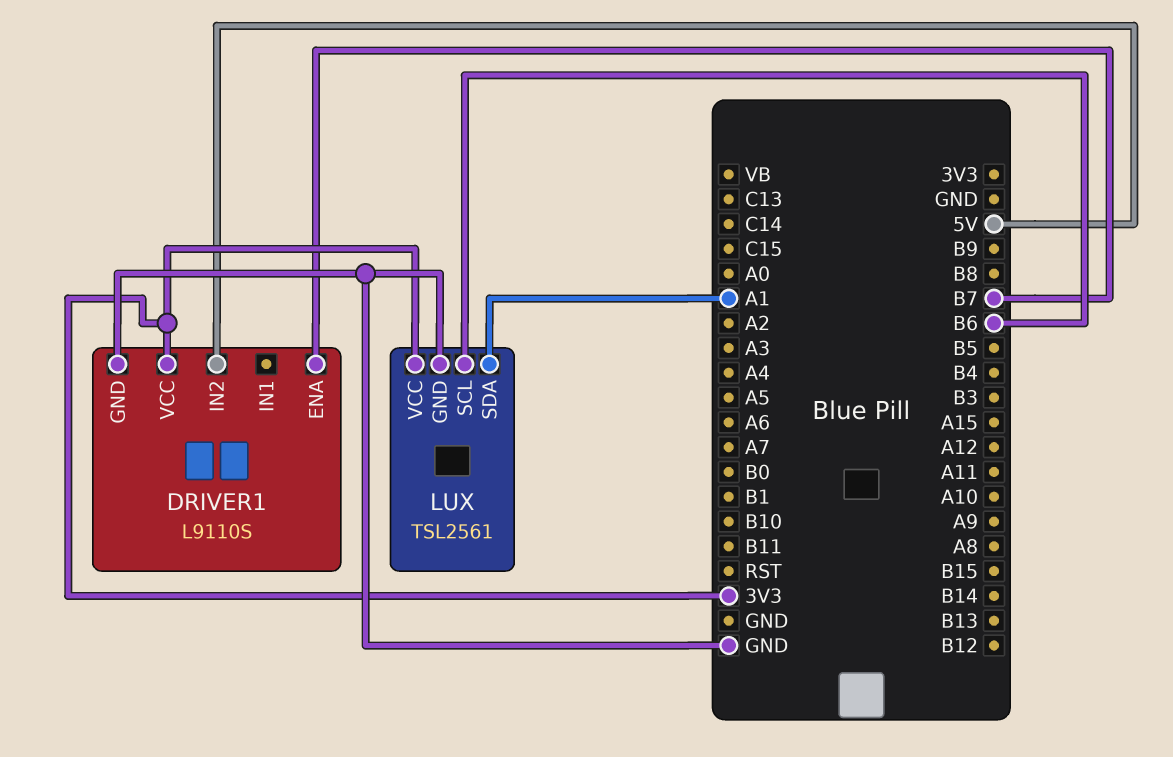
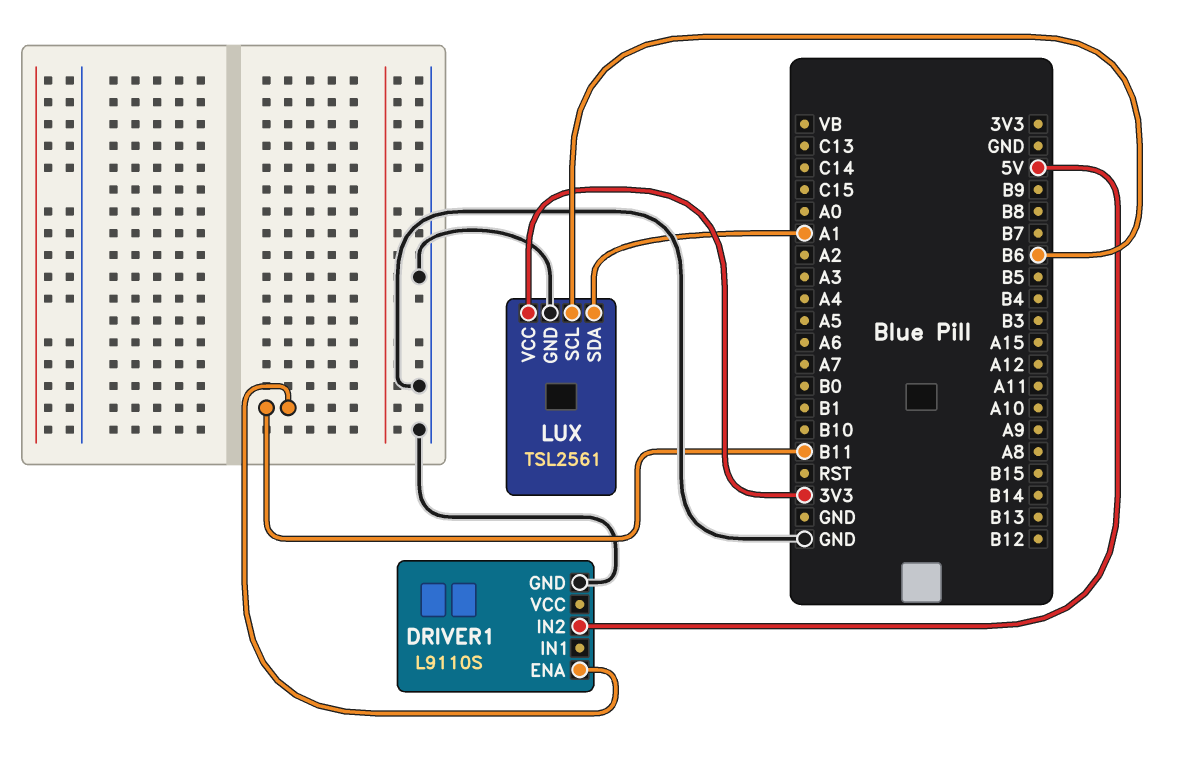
DRIVER1 pin ENA: B7 -> B11
DRIVER1 pin VCC: 3V3 -> none

